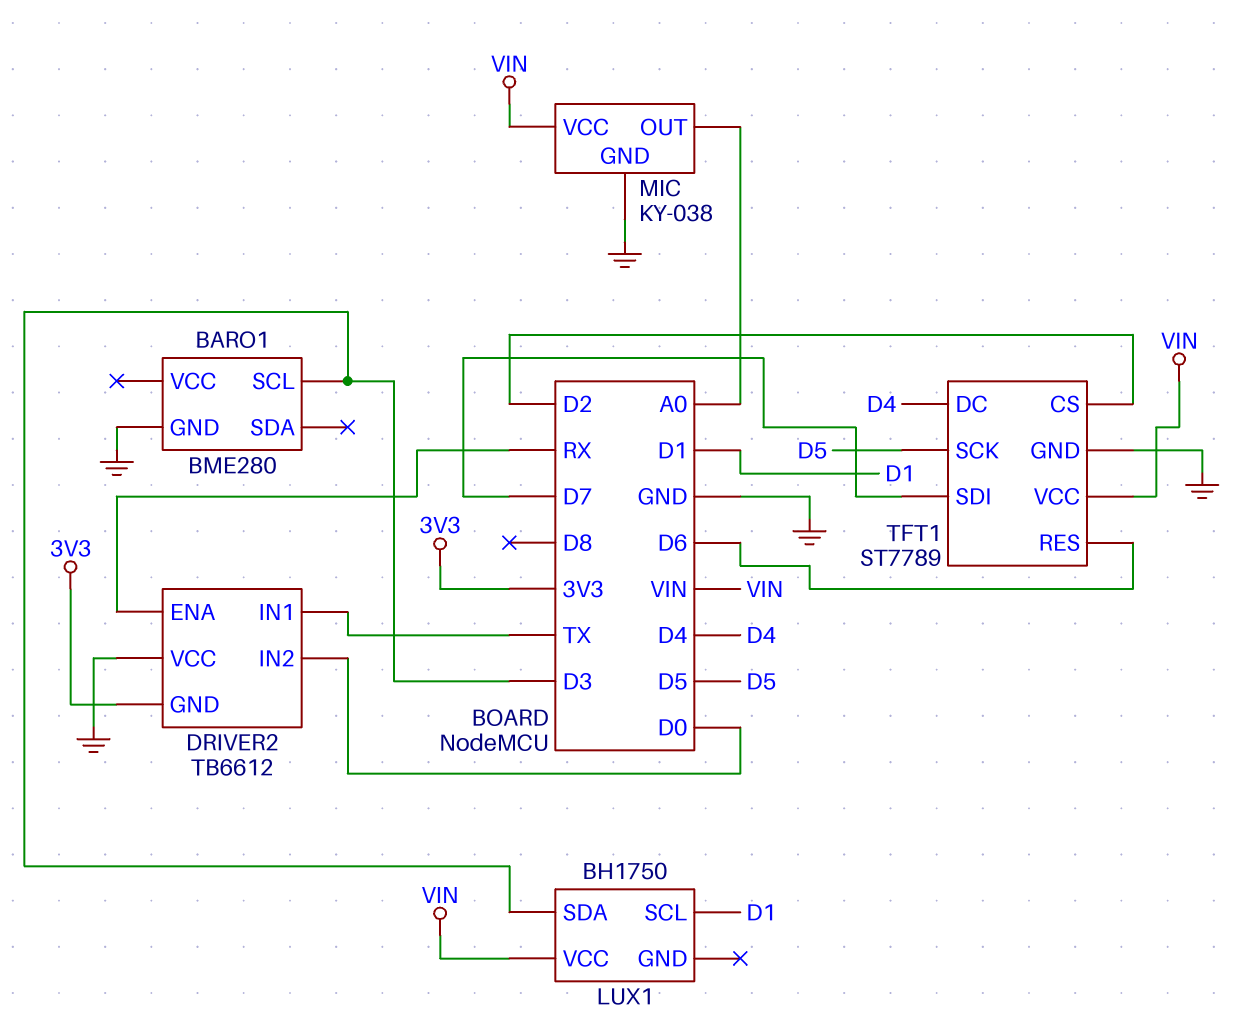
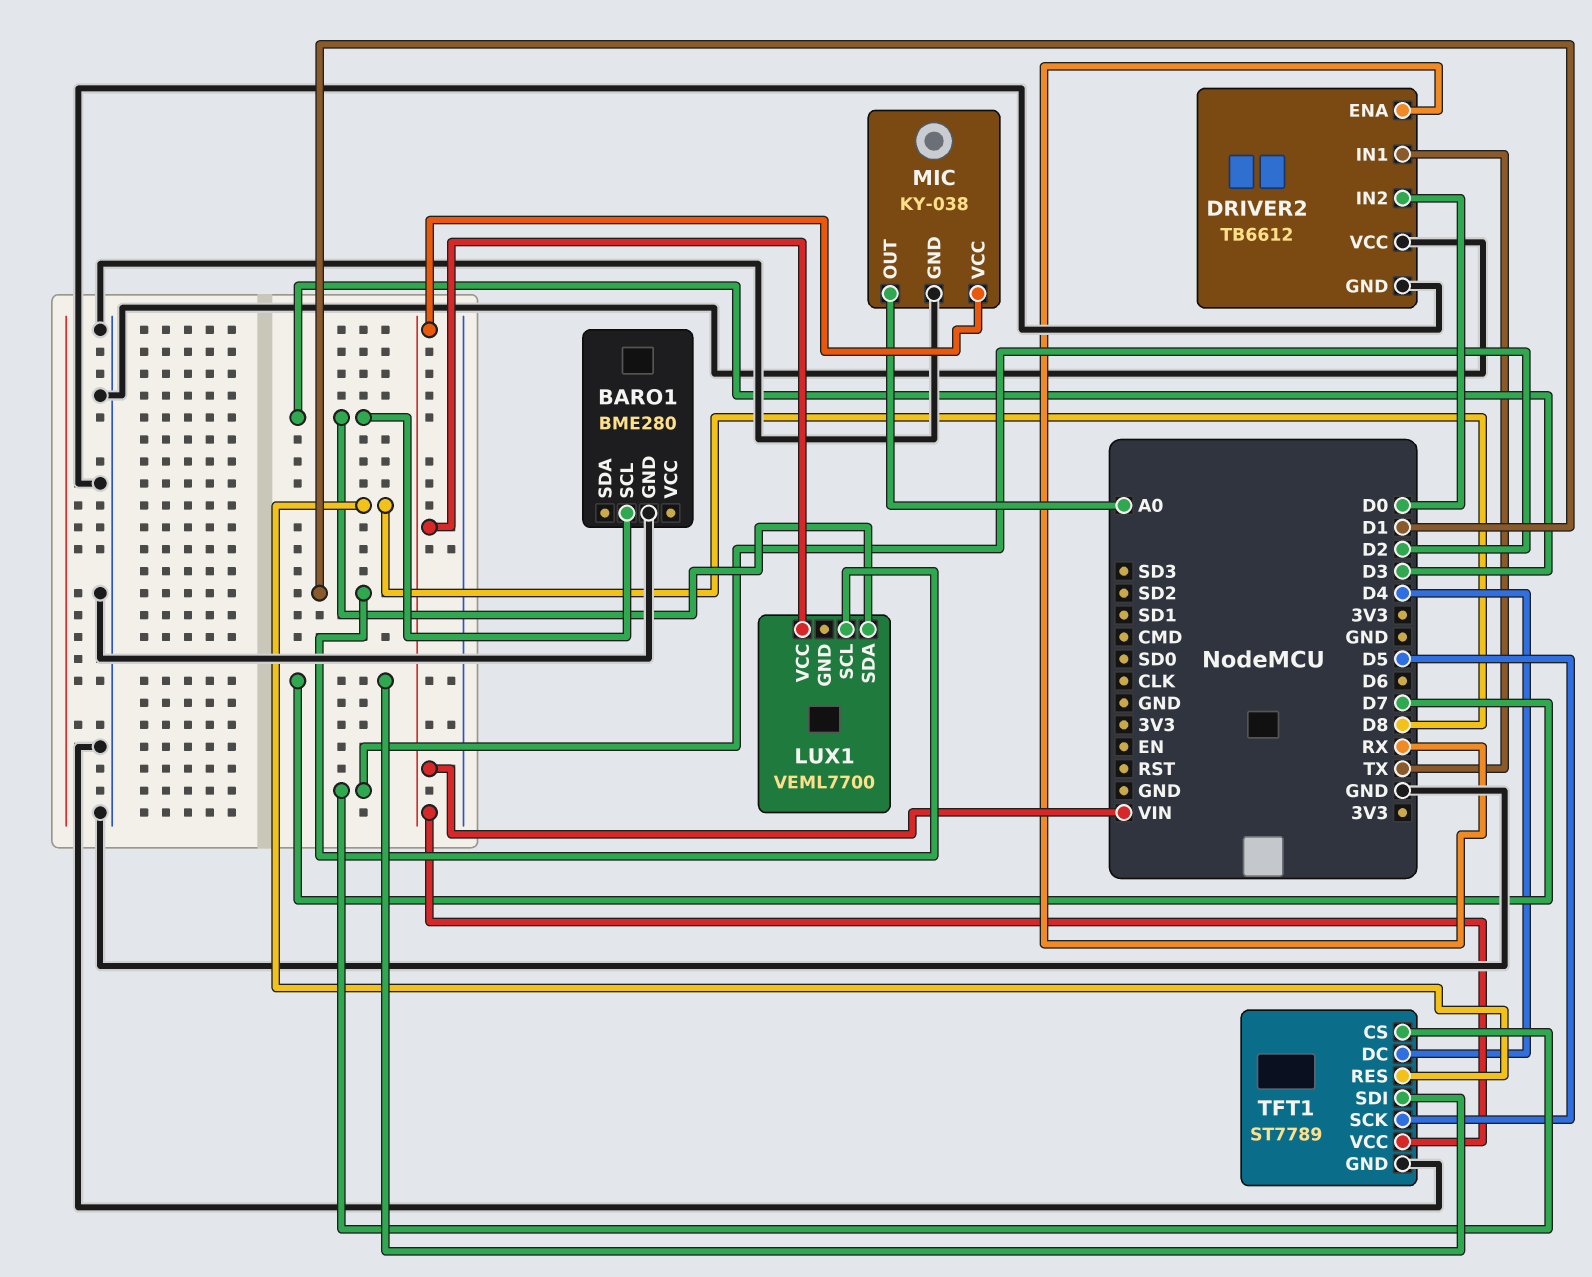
DRIVER2 pin GND: 3V3 -> GND
LUX1: BH1750 -> VEML7700
TFT1 pin RES: D6 -> D8

